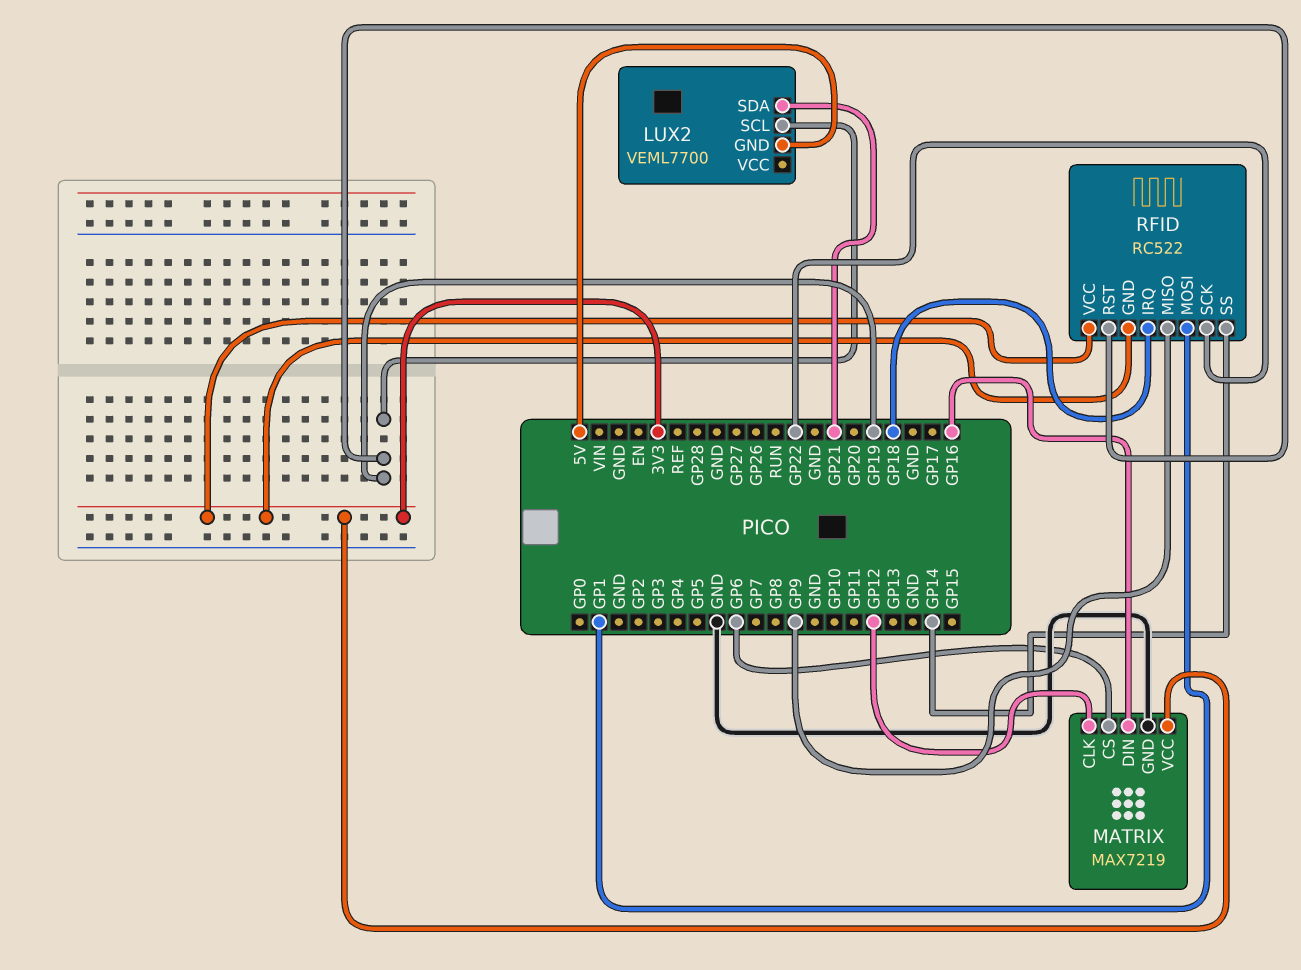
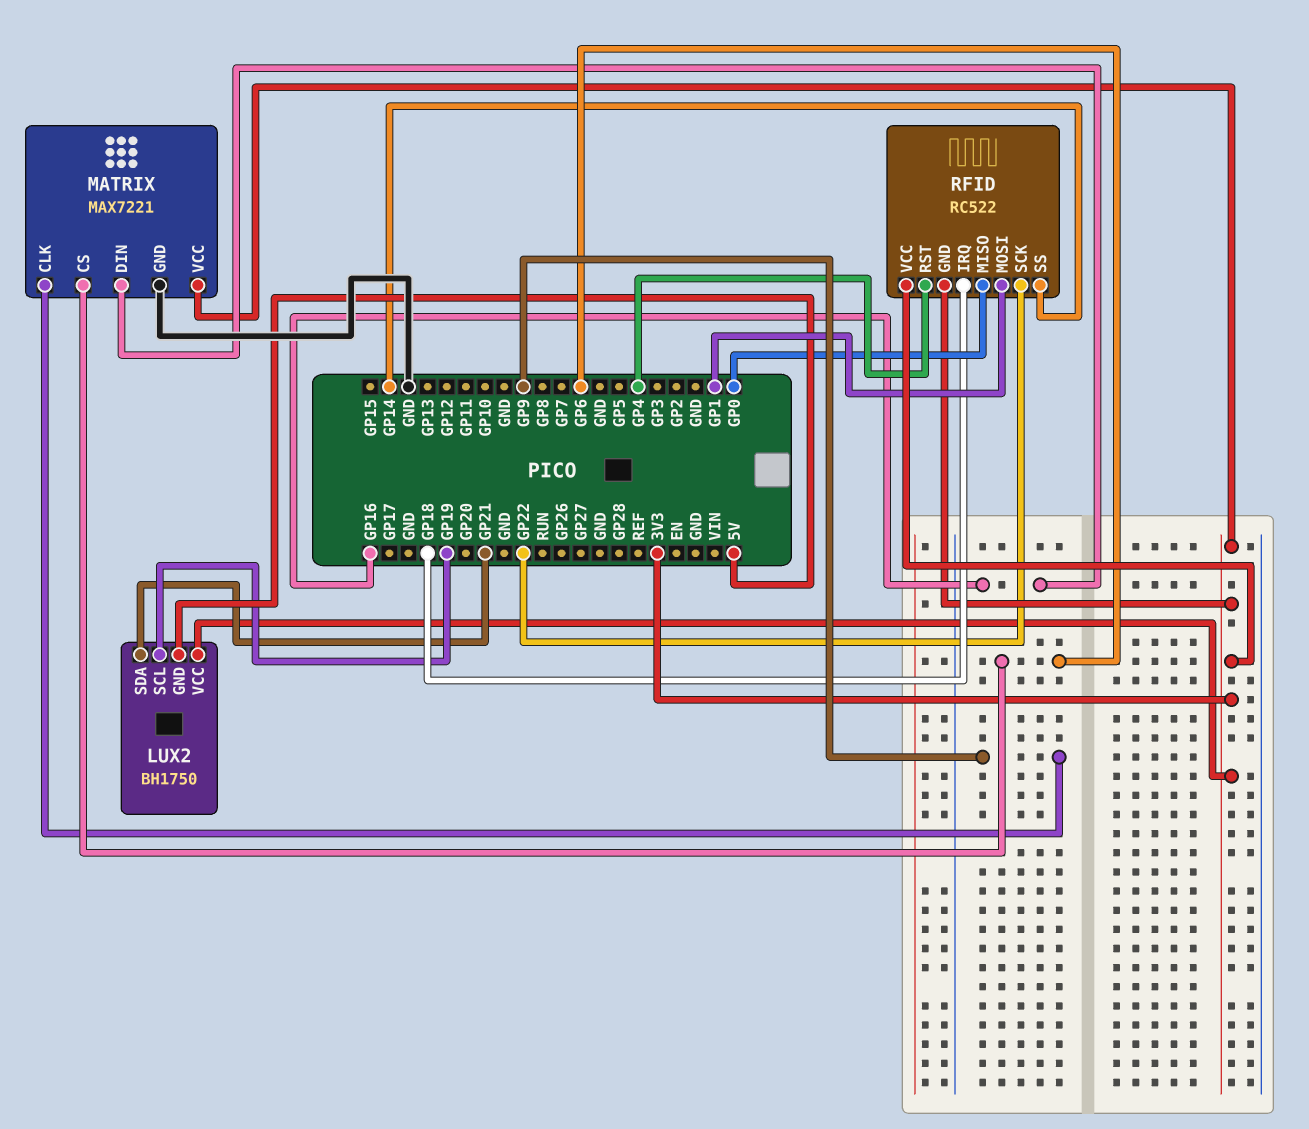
LUX2: VEML7700 -> BH1750
LUX2 pin VCC: none -> 3V3
MATRIX: MAX7219 -> MAX7221
MATRIX pin CLK: GP12 -> GP9
RFID pin MISO: GP9 -> GP0
RFID pin RST: GP19 -> GP4

